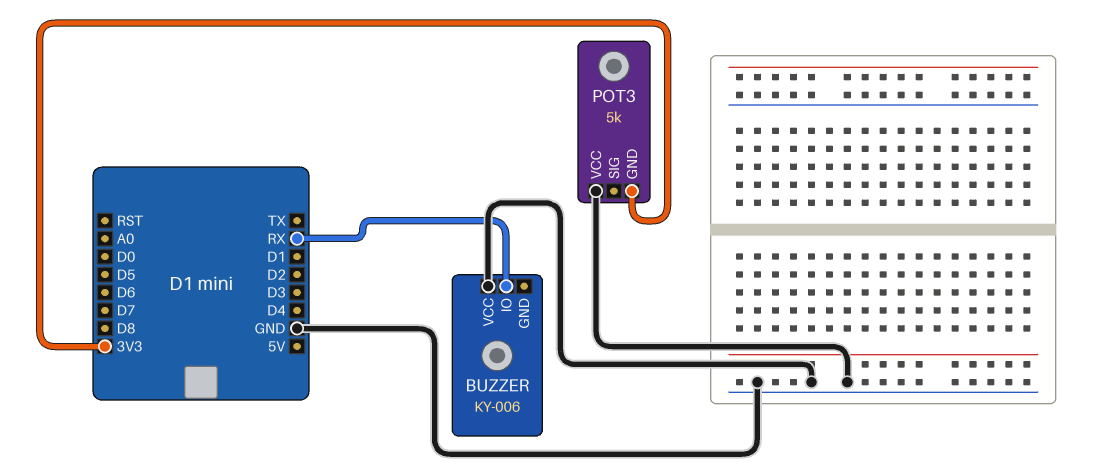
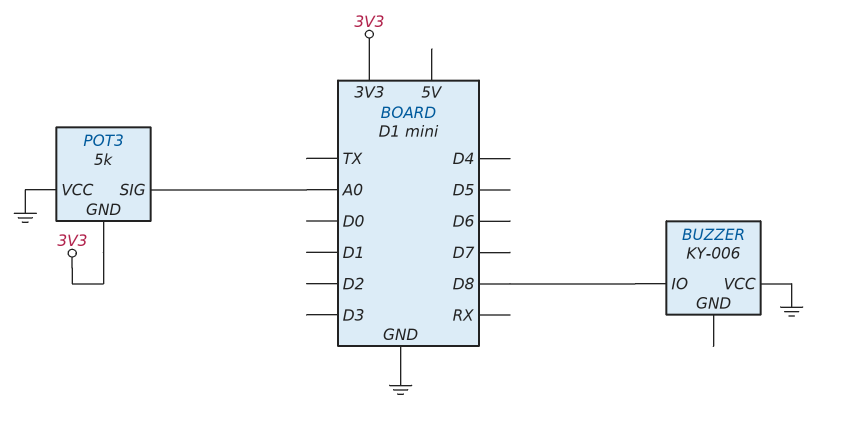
BUZZER pin IO: RX -> D8
POT3 pin SIG: none -> A0

